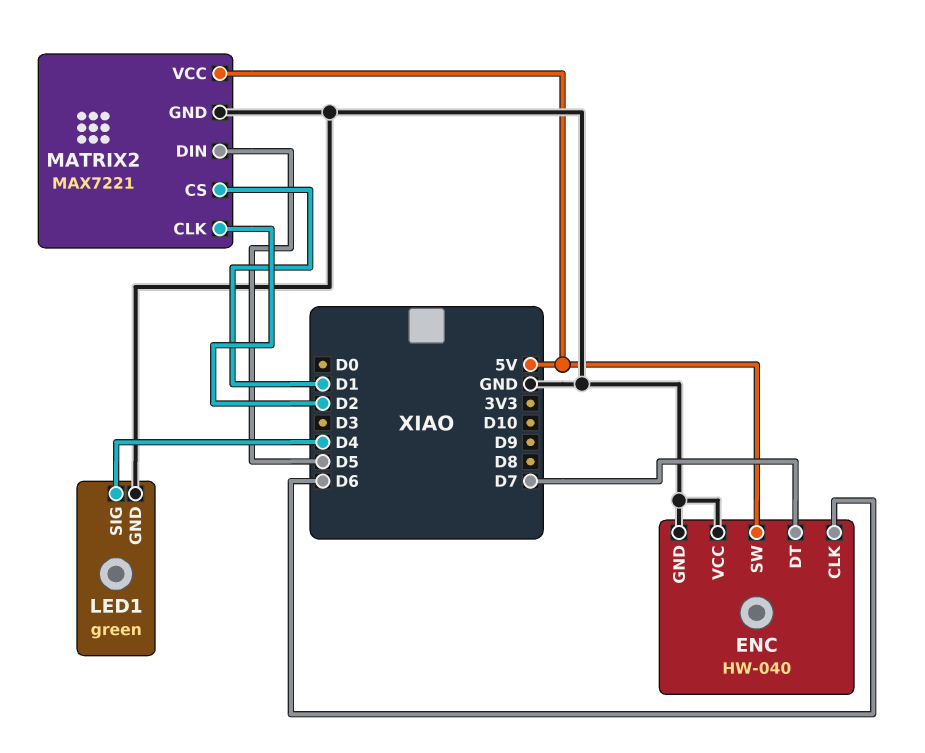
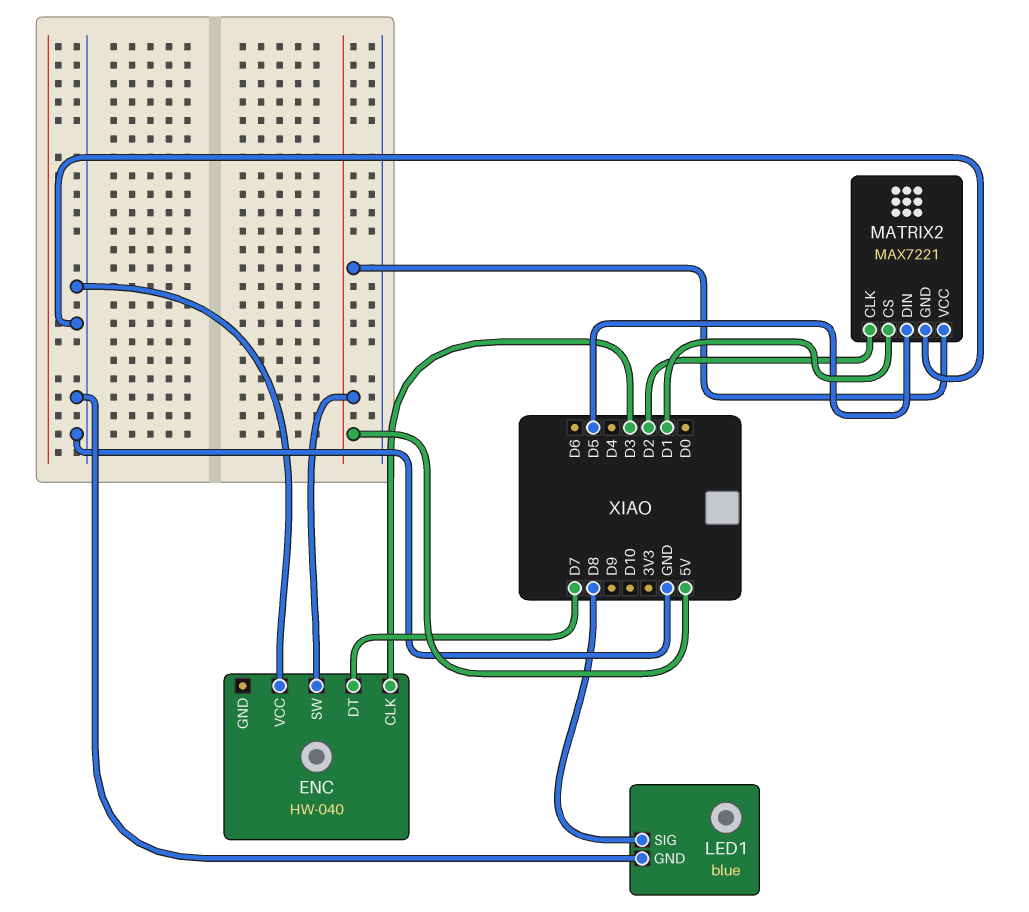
ENC pin CLK: D6 -> D3
ENC pin GND: GND -> none
LED1: green -> blue
LED1 pin SIG: D4 -> D8

